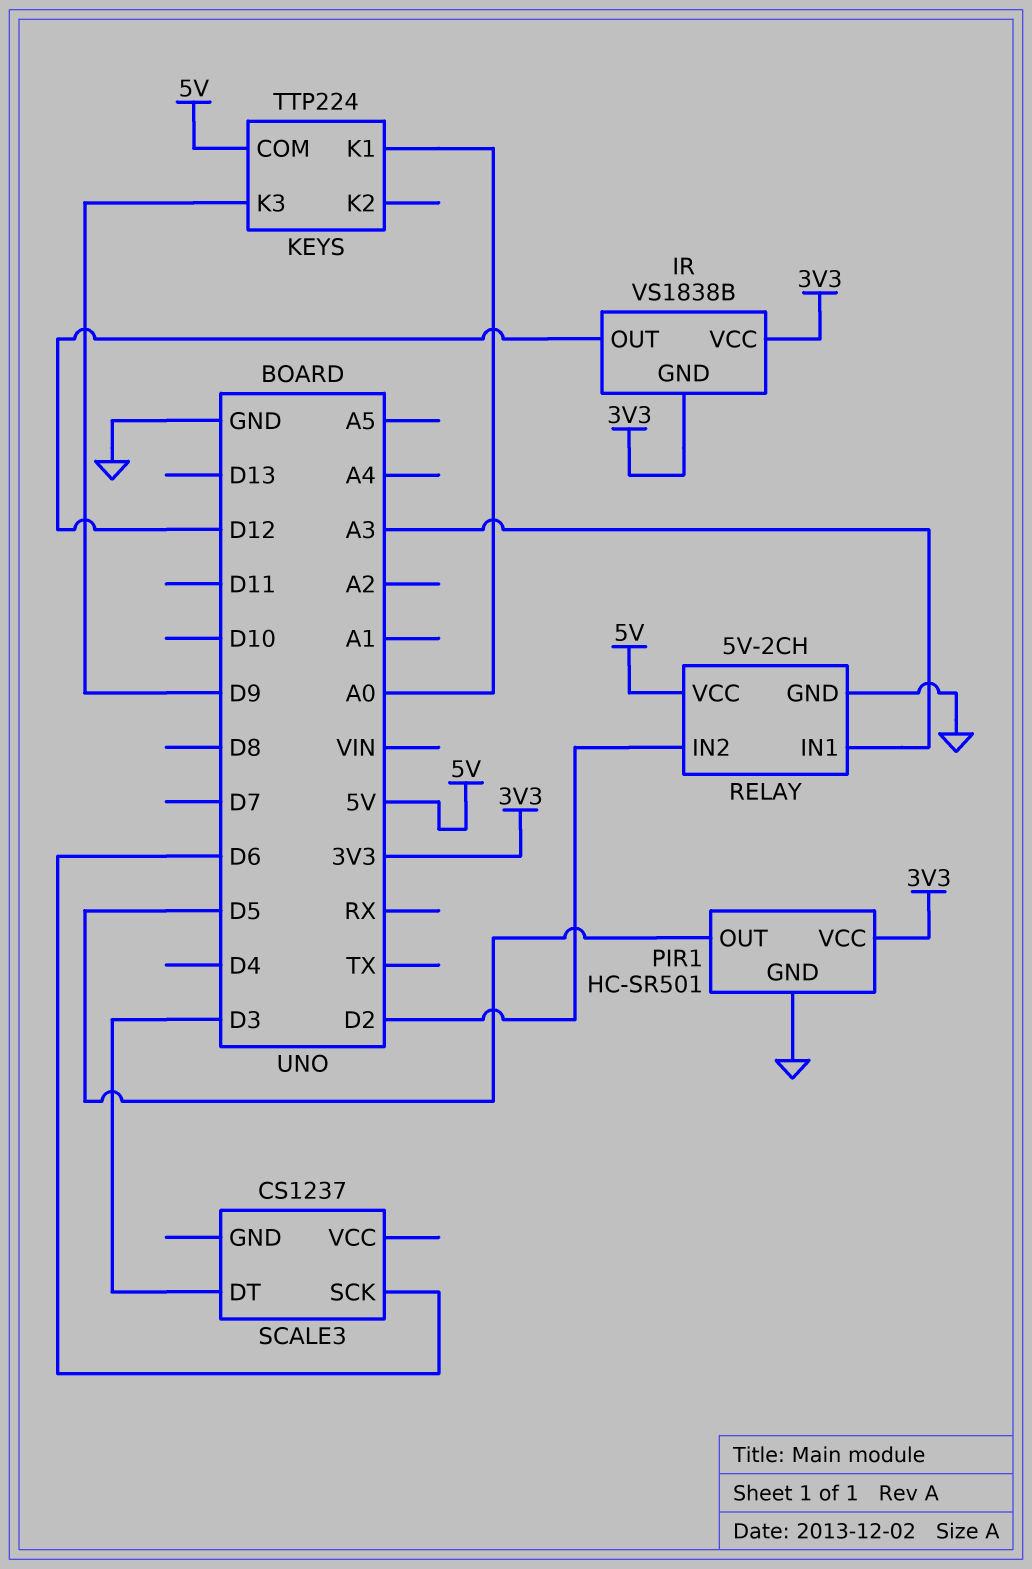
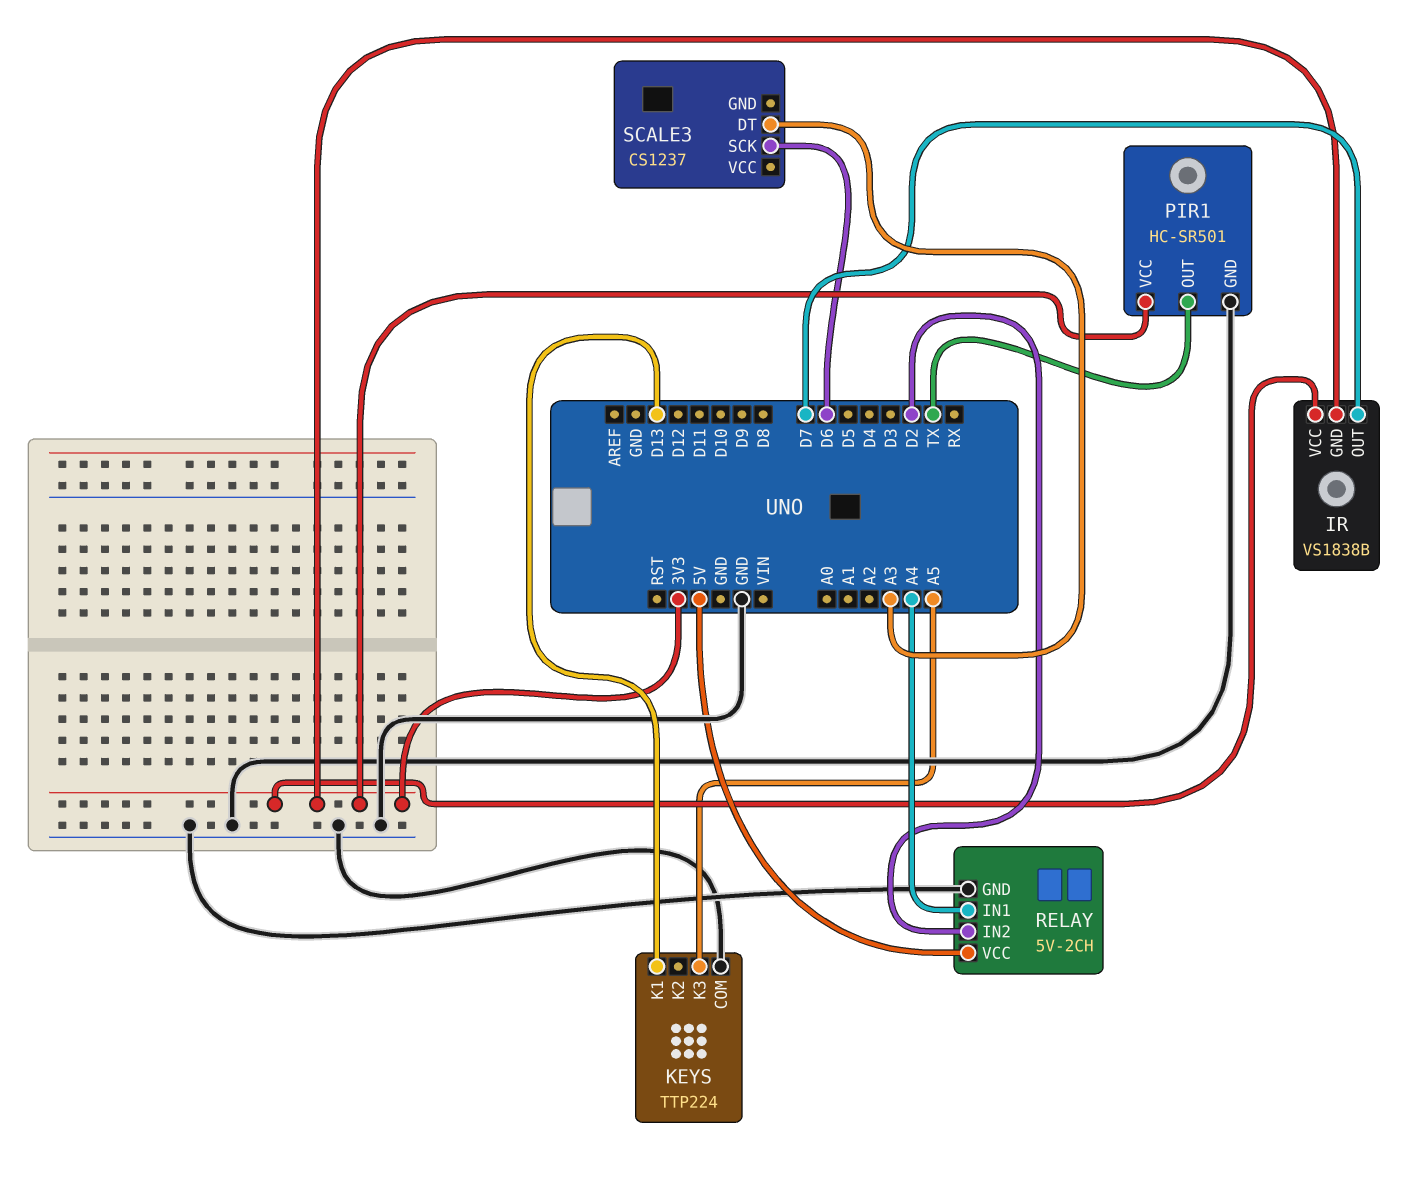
IR pin OUT: D12 -> D7
KEYS pin COM: 5V -> GND
KEYS pin K1: A0 -> D13
KEYS pin K3: D9 -> A5
PIR1 pin OUT: D5 -> TX
RELAY pin IN1: A3 -> A4
SCALE3 pin DT: D3 -> A3

